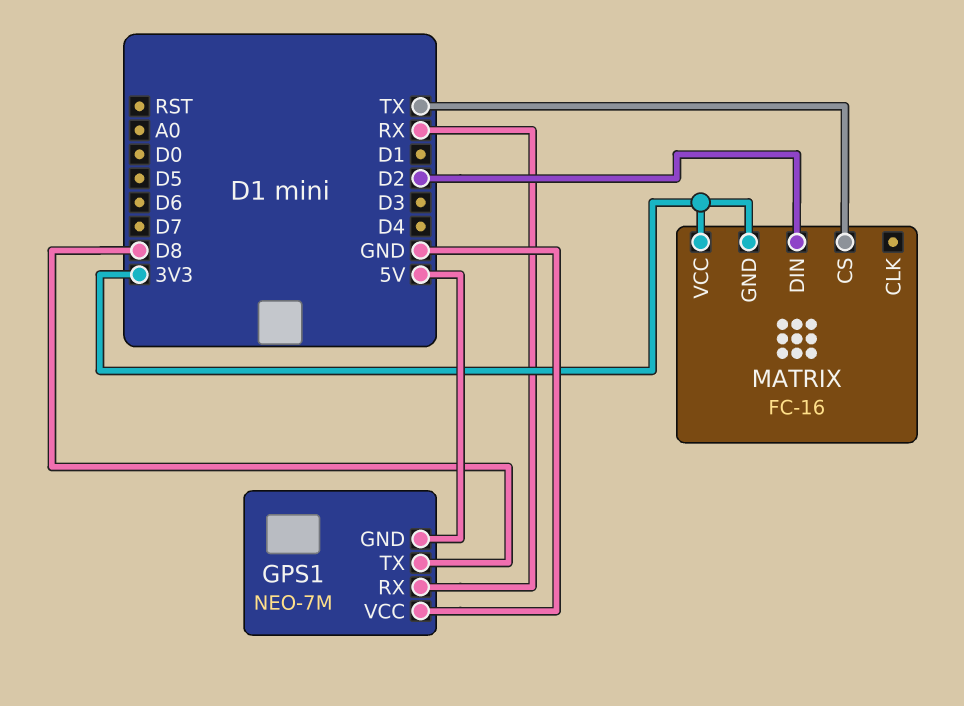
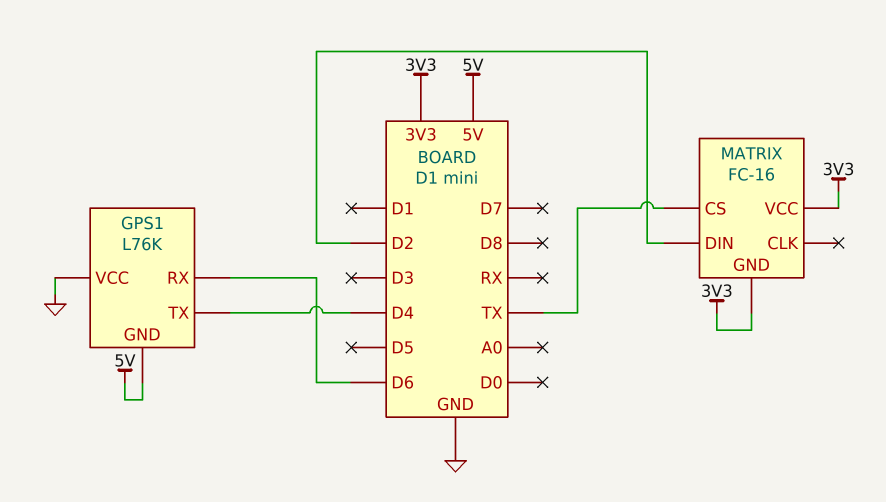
GPS1: NEO-7M -> L76K
GPS1 pin RX: RX -> D6
GPS1 pin TX: D8 -> D4

